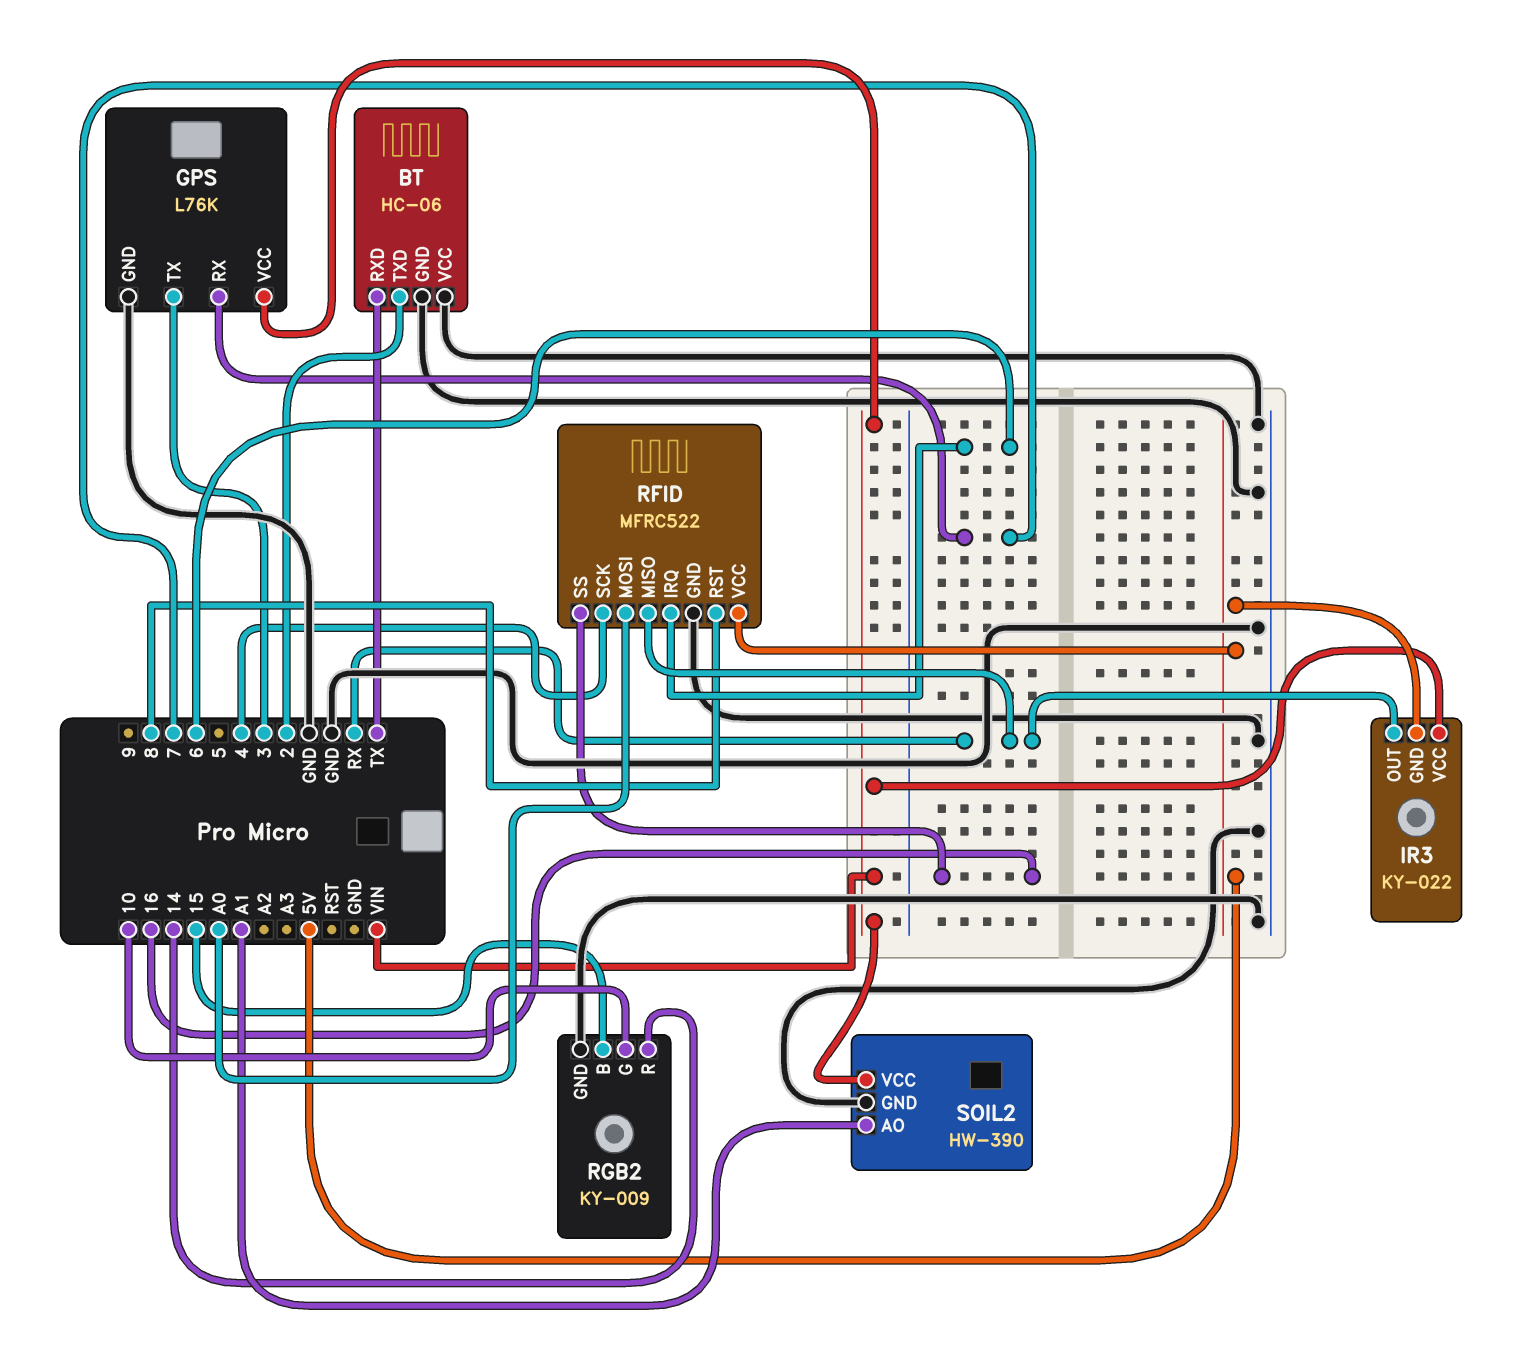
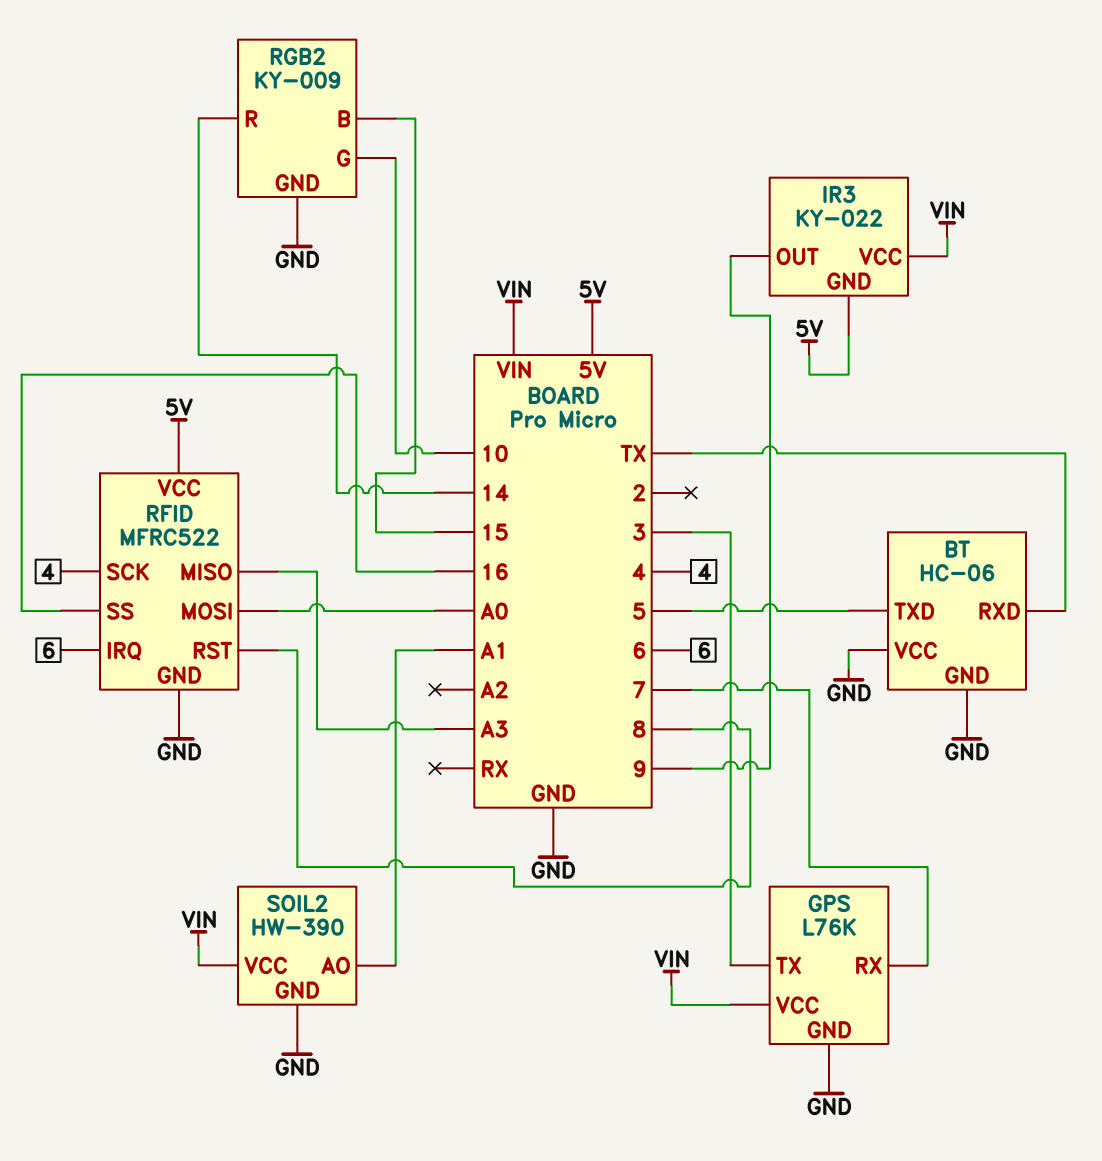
BT pin TXD: 2 -> 5
IR3 pin OUT: RX -> 9
RFID pin MISO: RX -> A3

